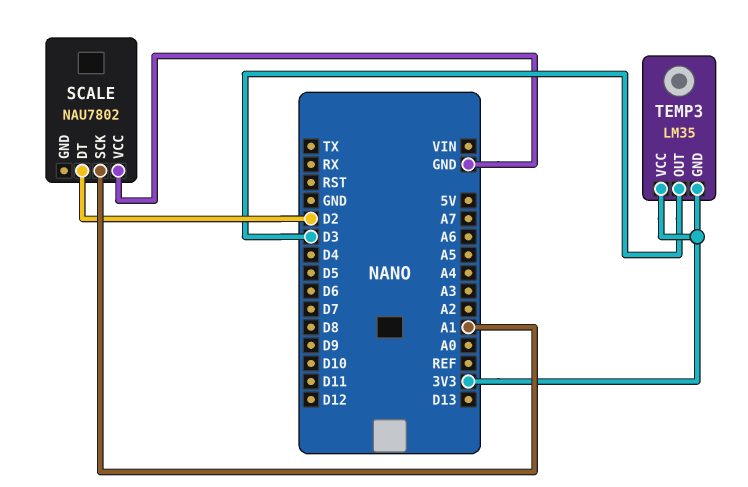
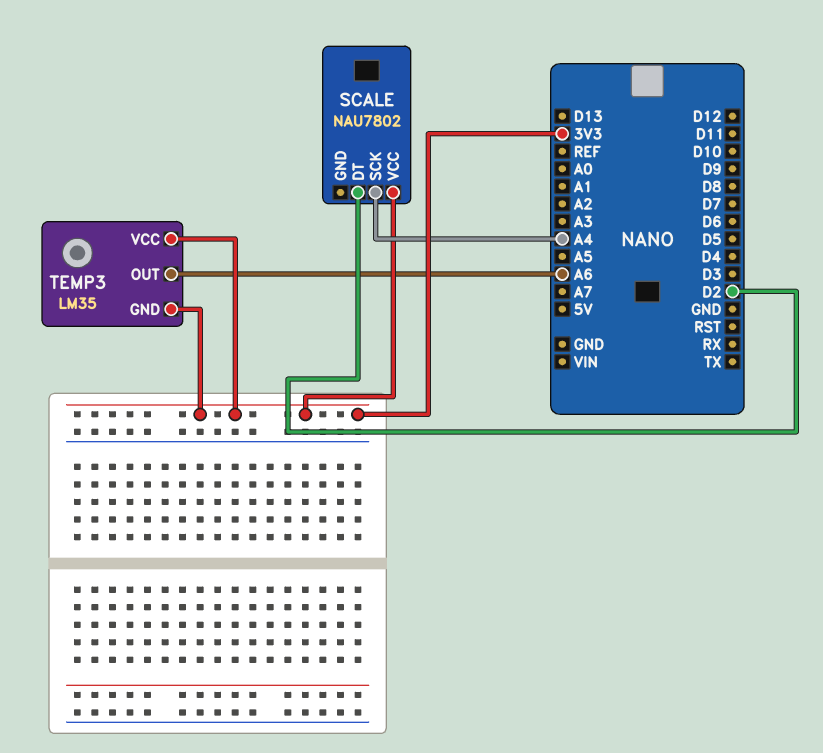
SCALE pin SCK: A1 -> A4
SCALE pin VCC: GND -> 3V3
TEMP3 pin OUT: D3 -> A6

